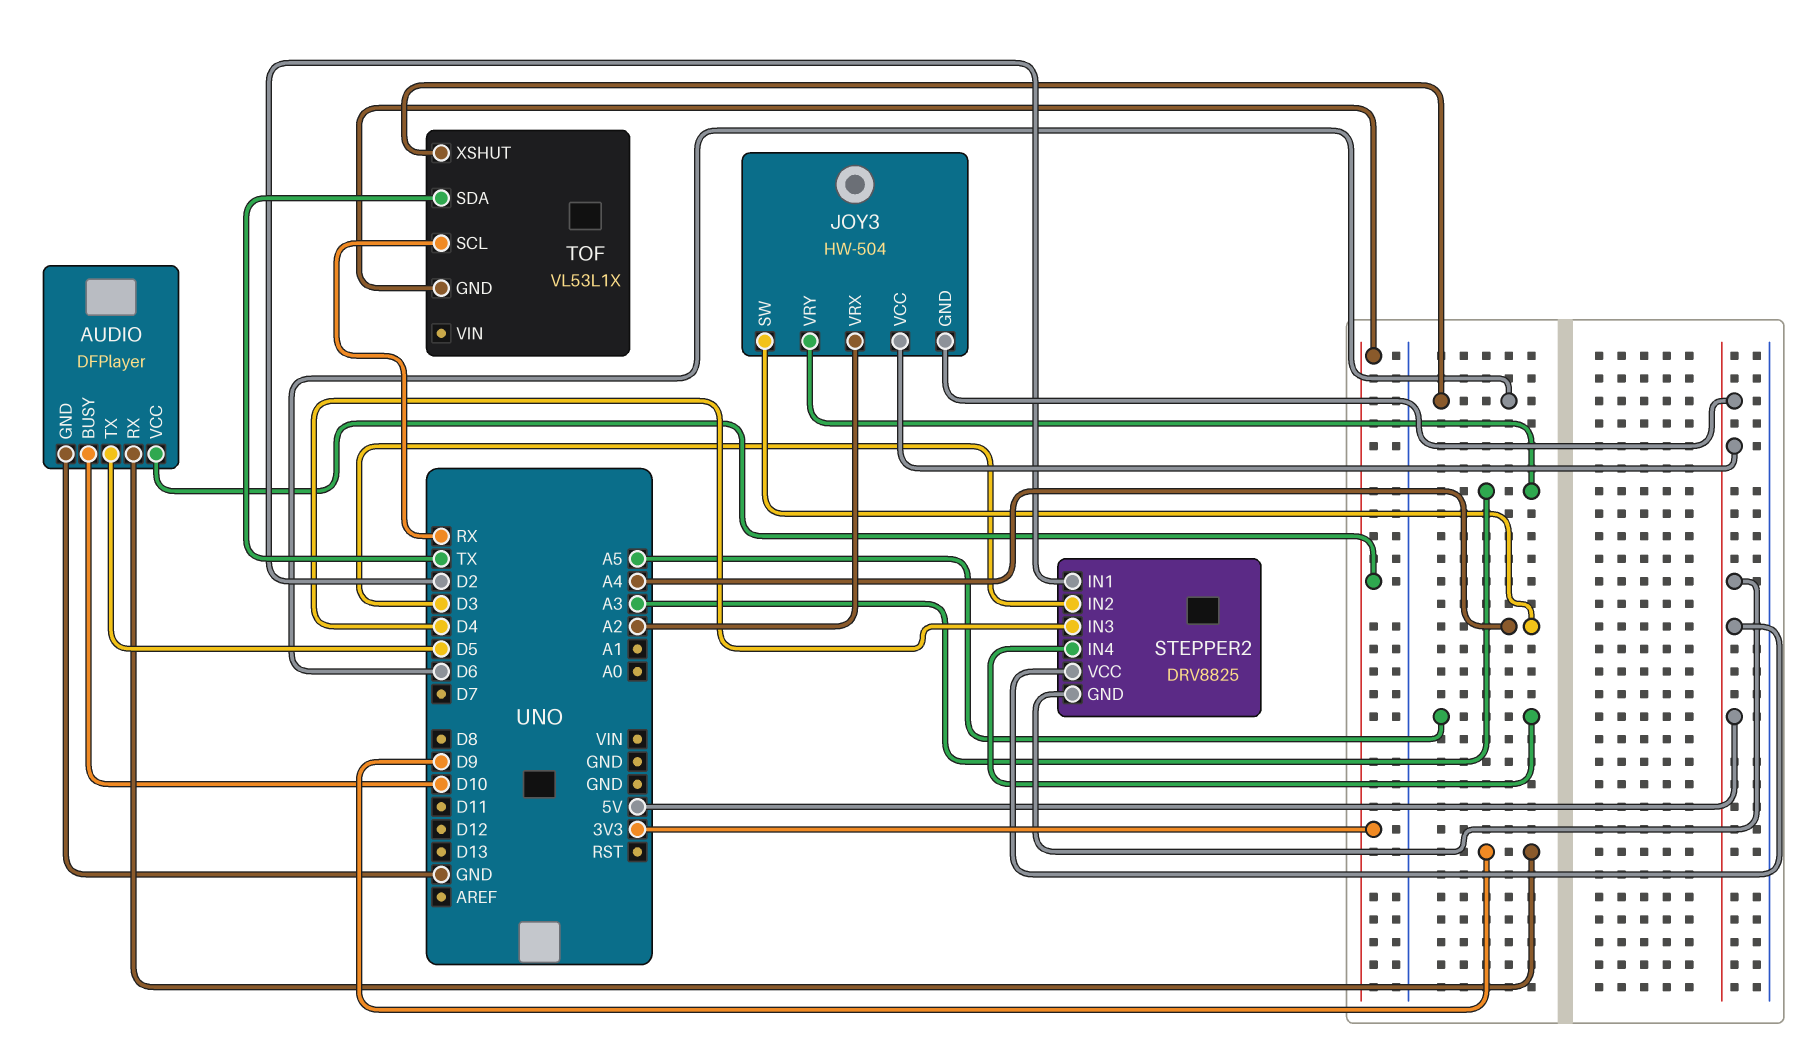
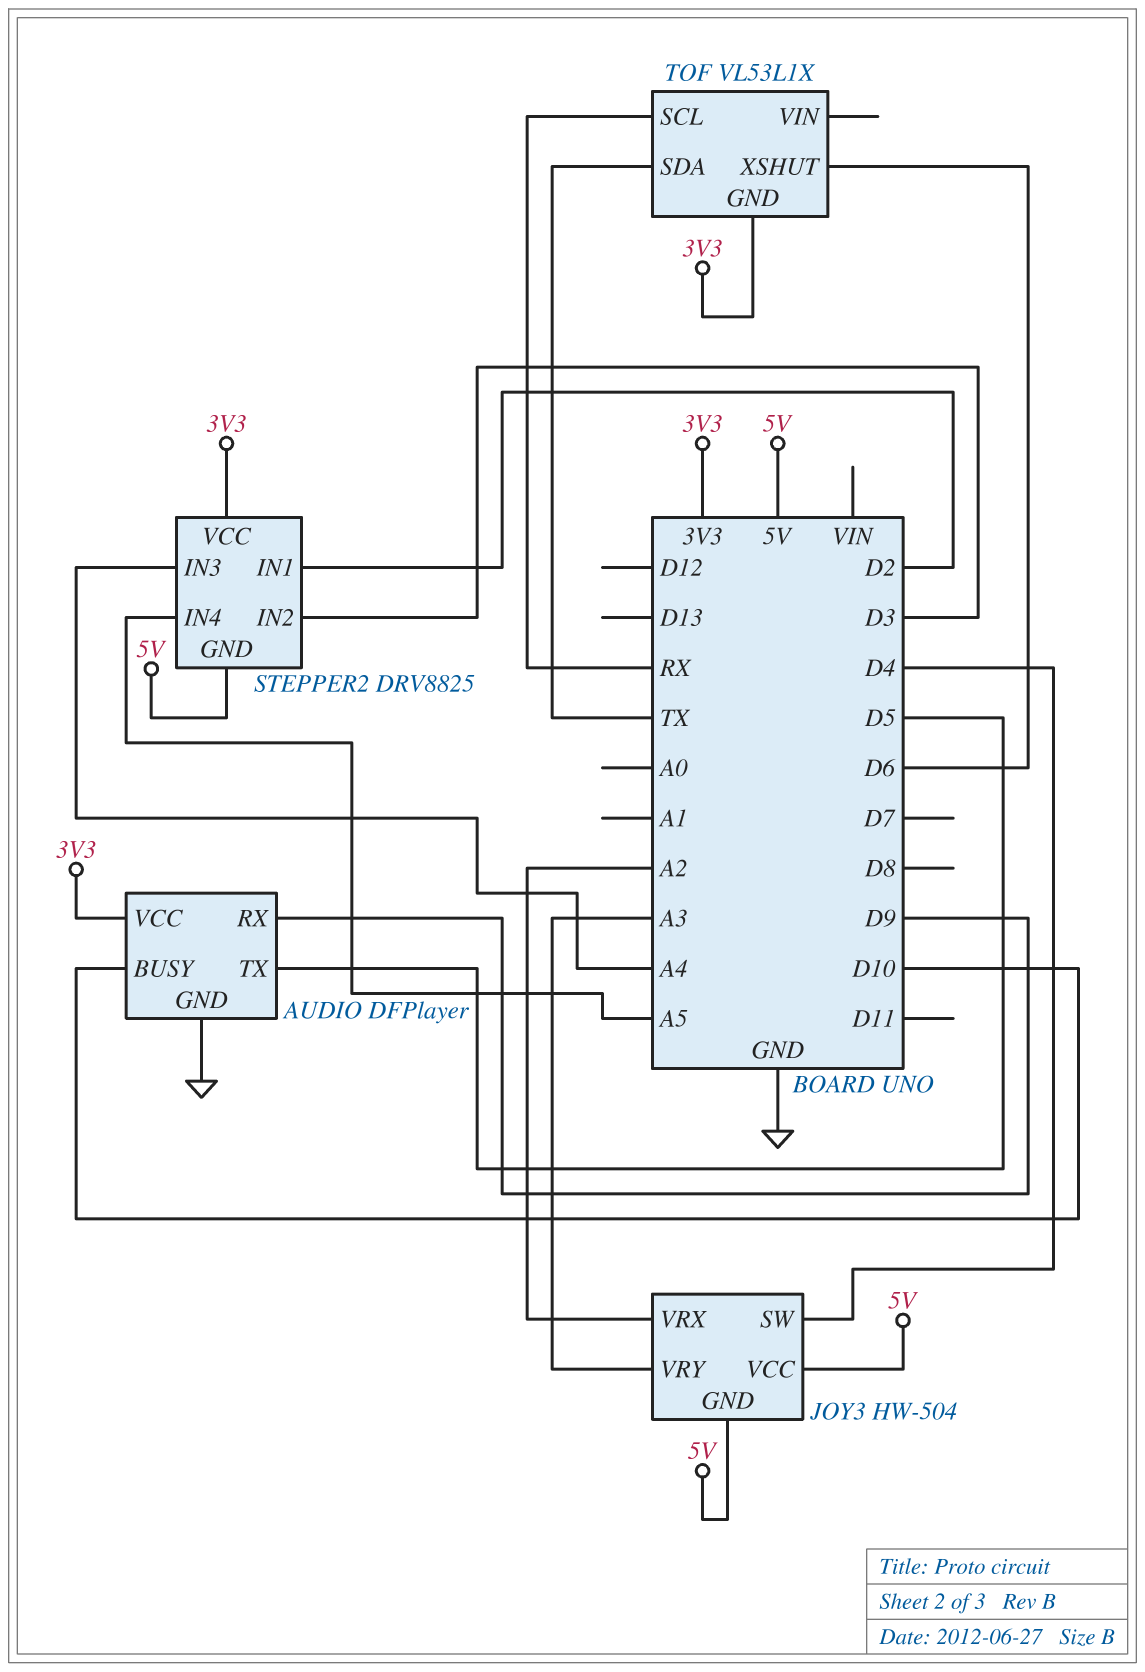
JOY3 pin SW: A4 -> D4
STEPPER2 pin IN3: D4 -> A4
STEPPER2 pin VCC: 5V -> 3V3

